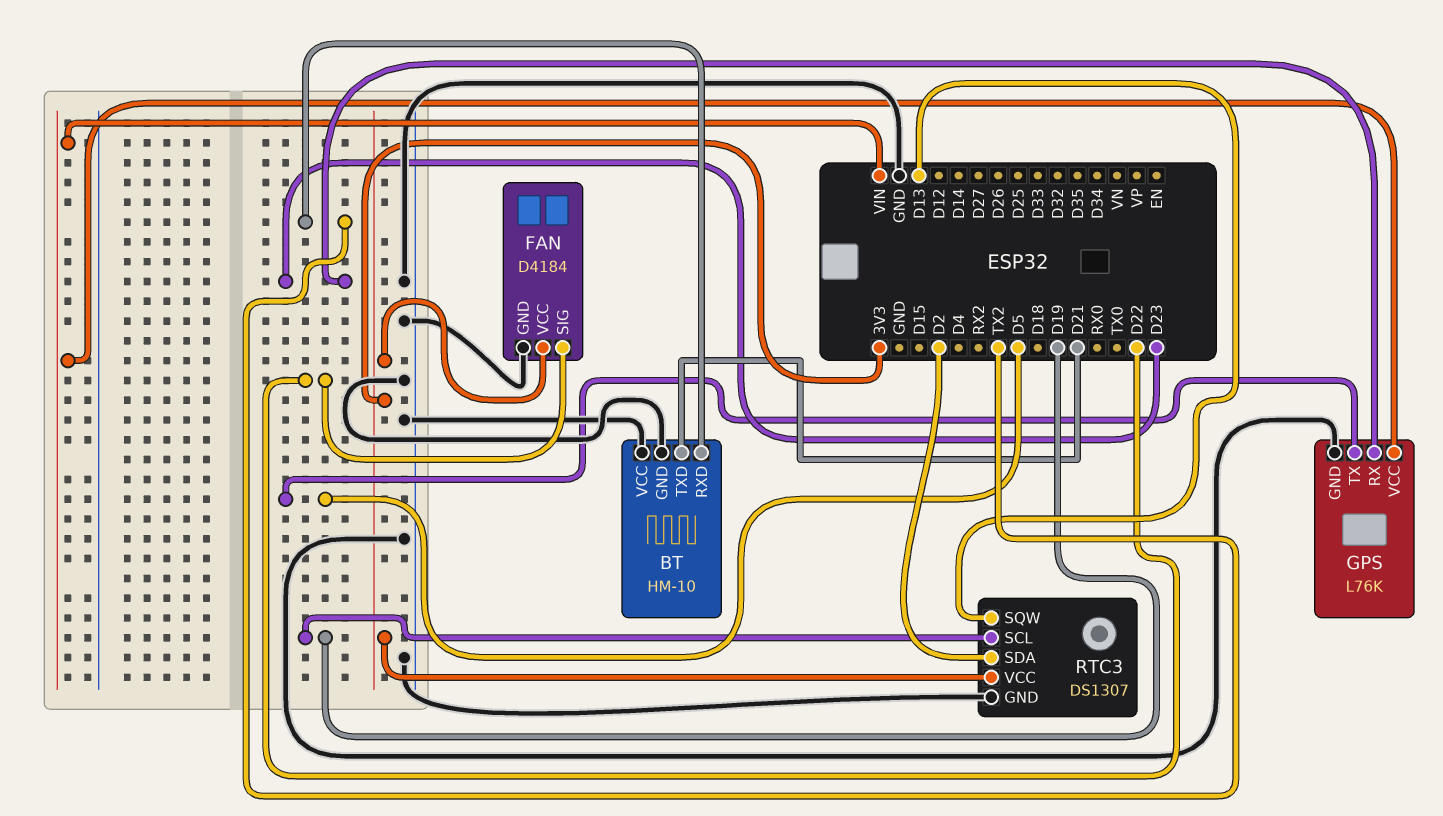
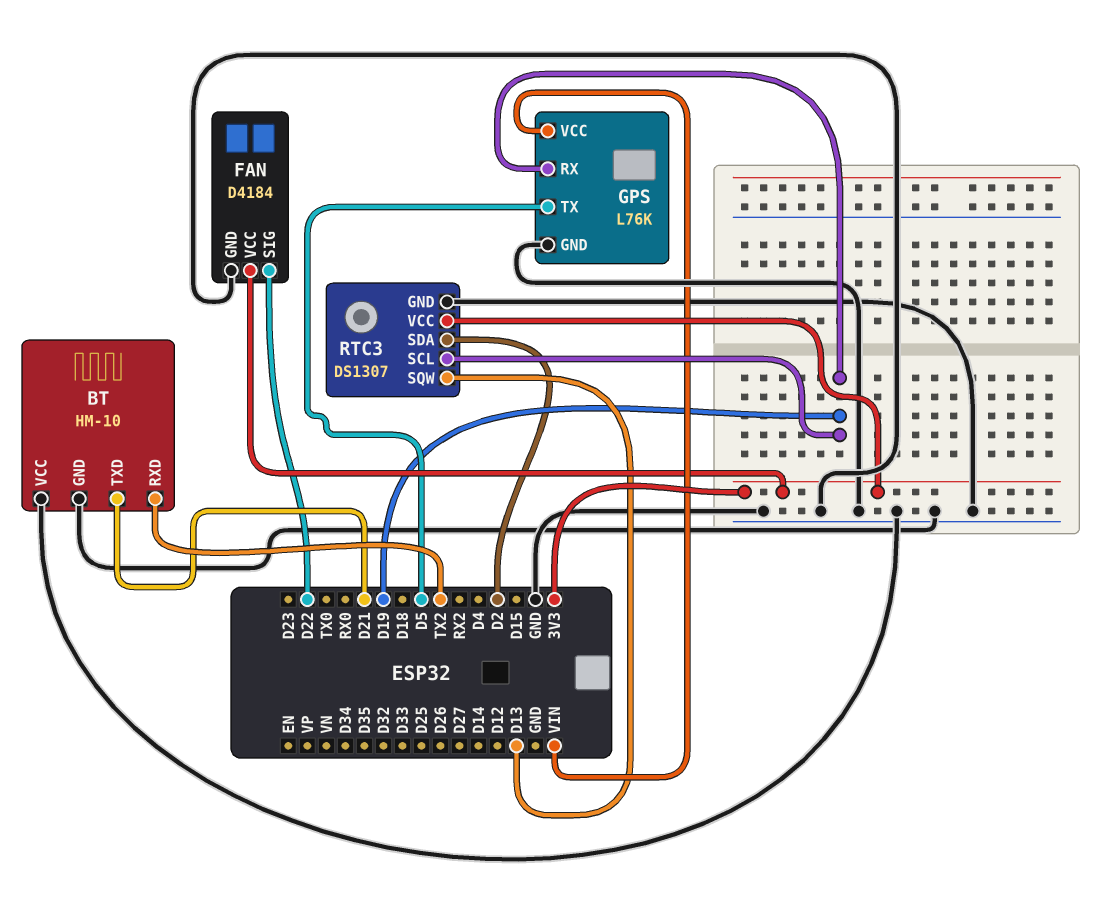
GPS pin RX: D23 -> D19

